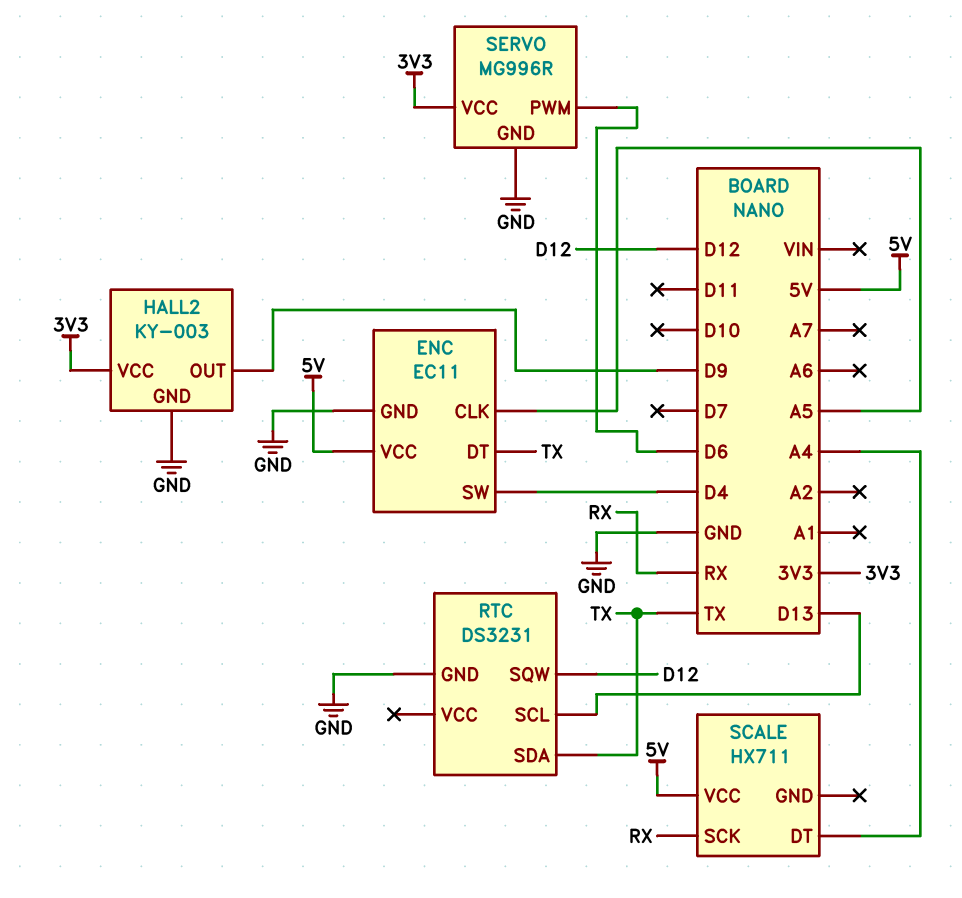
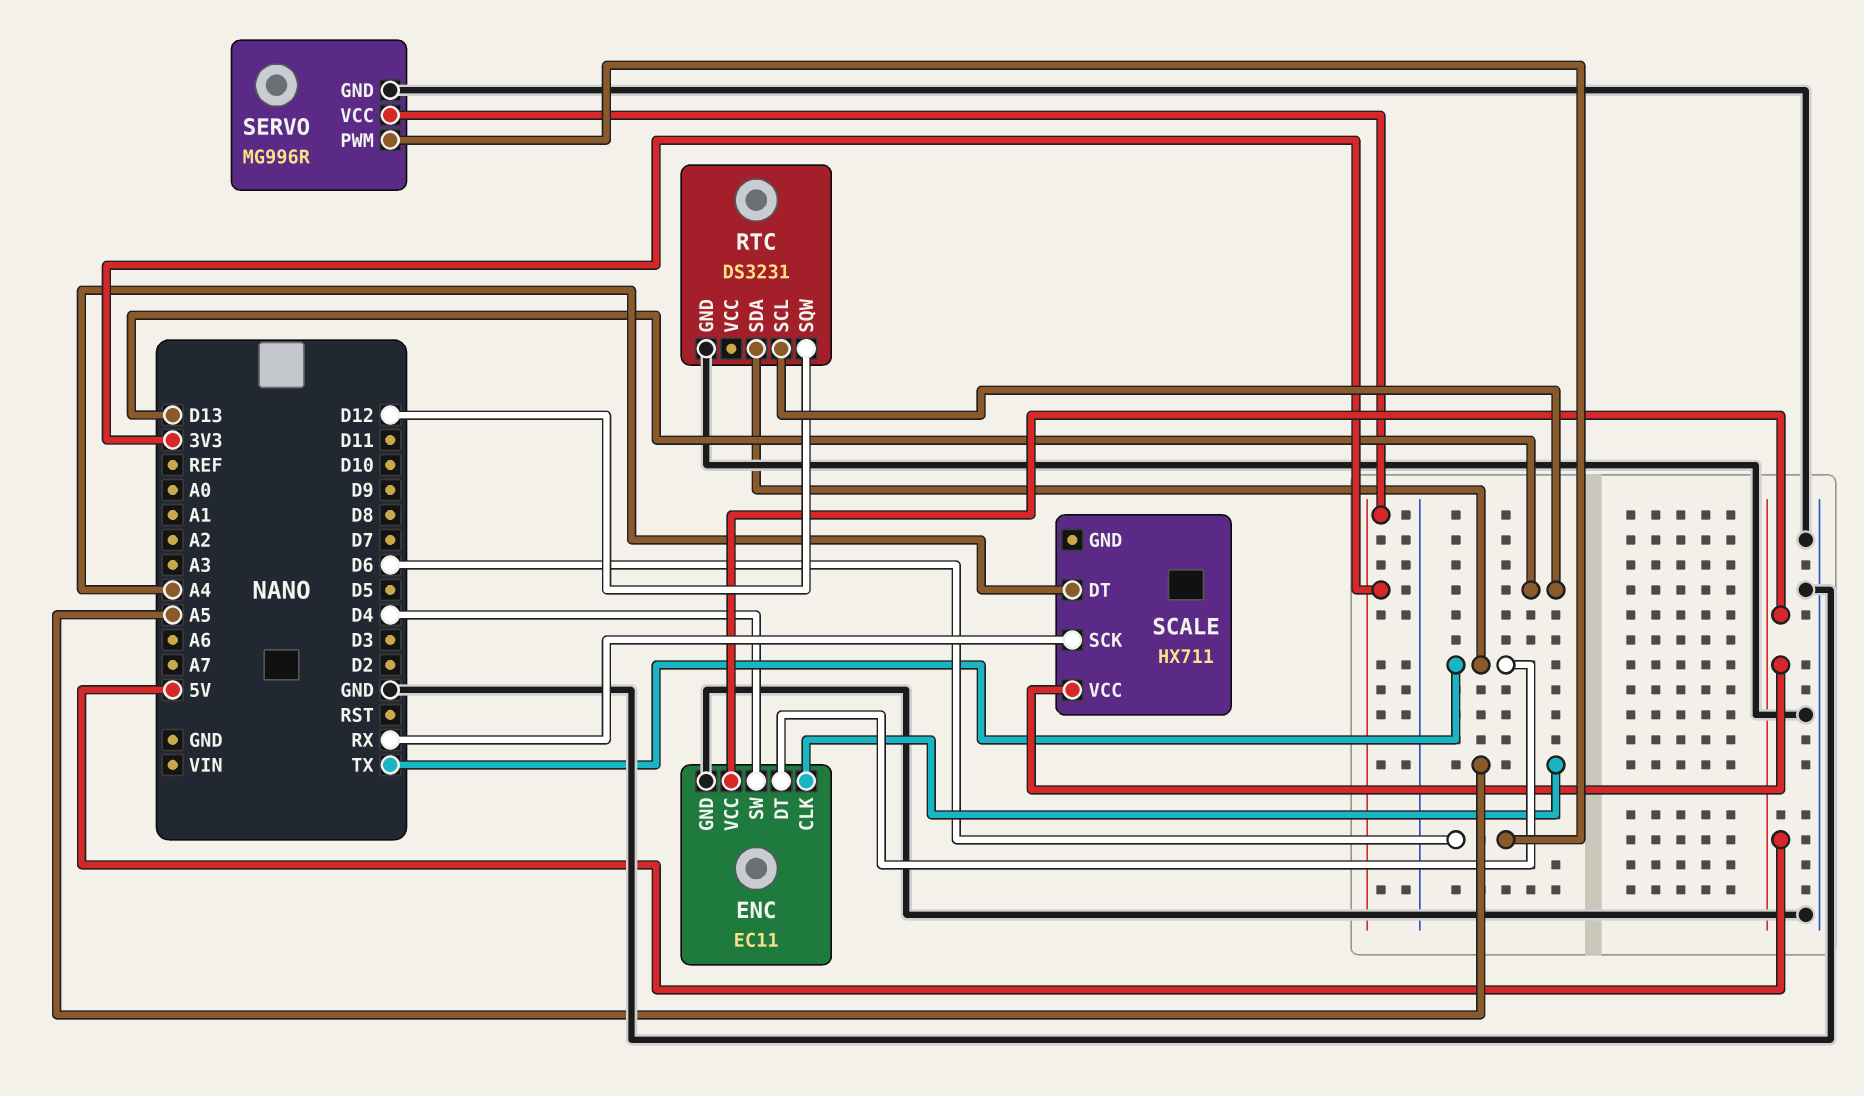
HALL2: KY-003 -> none
HALL2 pin GND: GND -> none
HALL2 pin OUT: D9 -> none
HALL2 pin VCC: 3V3 -> none

